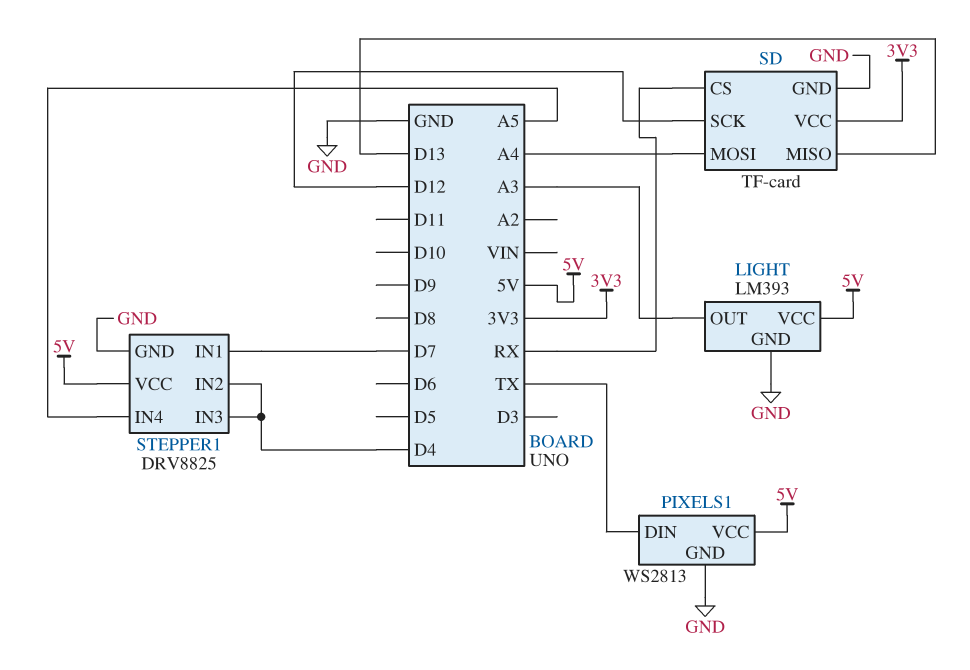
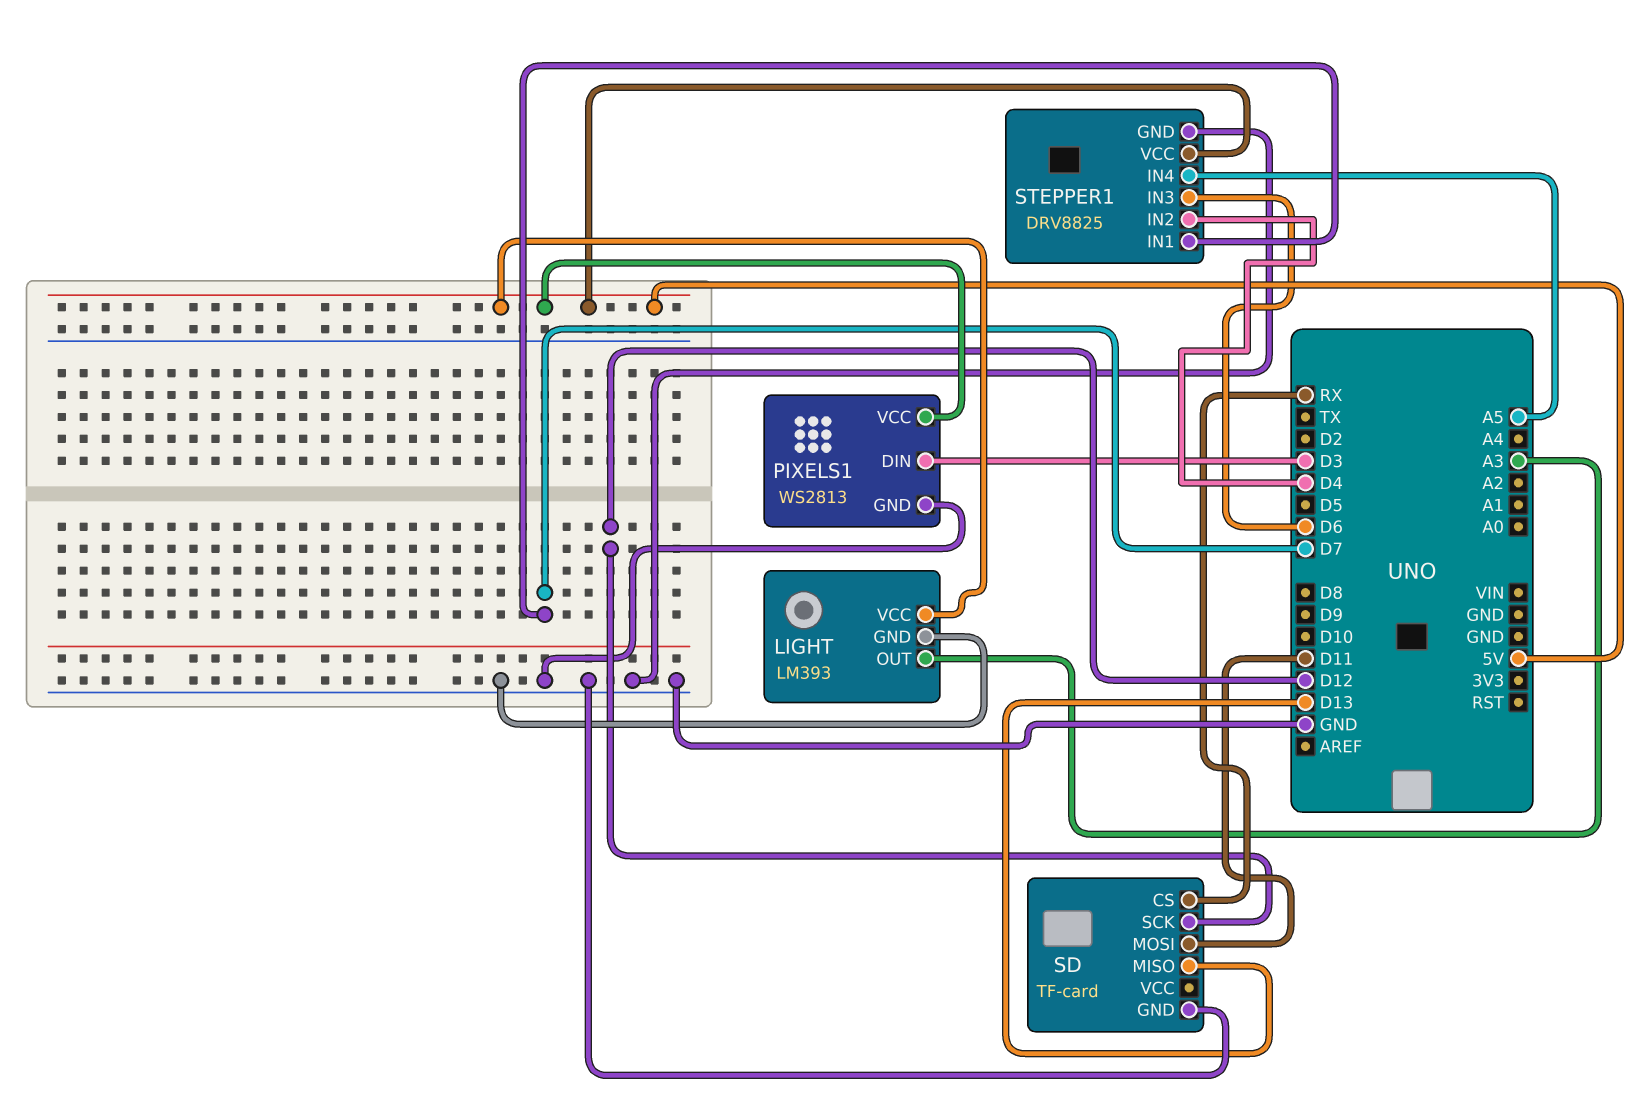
PIXELS1 pin DIN: TX -> D3
SD pin MOSI: A4 -> D11
SD pin VCC: 3V3 -> none
STEPPER1 pin IN3: D4 -> D6

